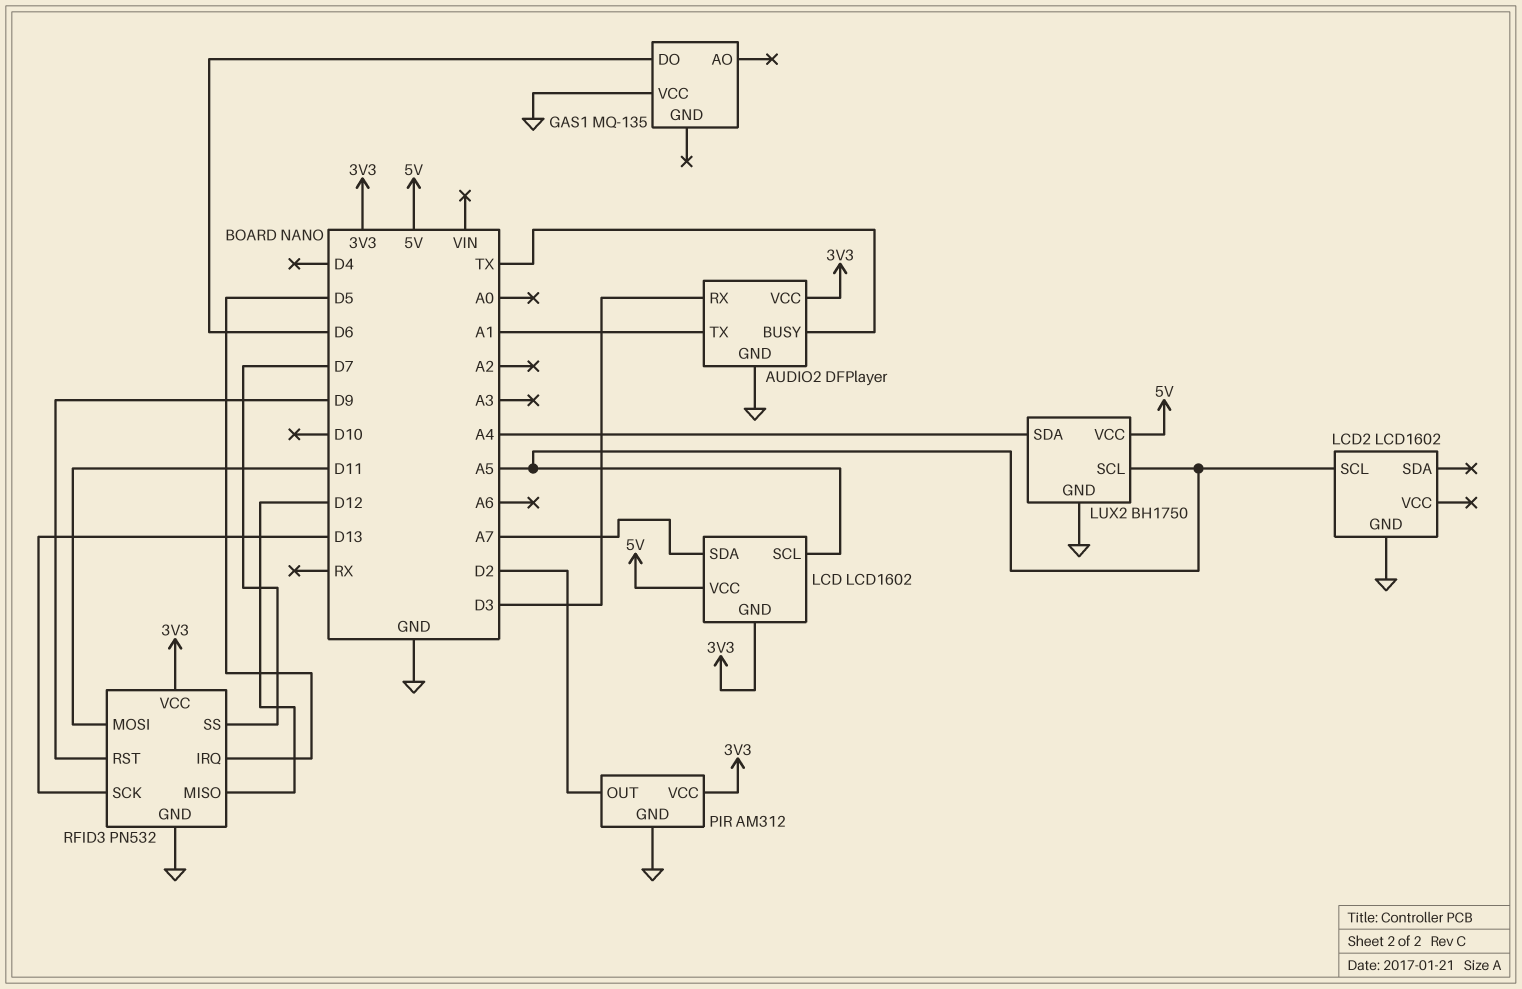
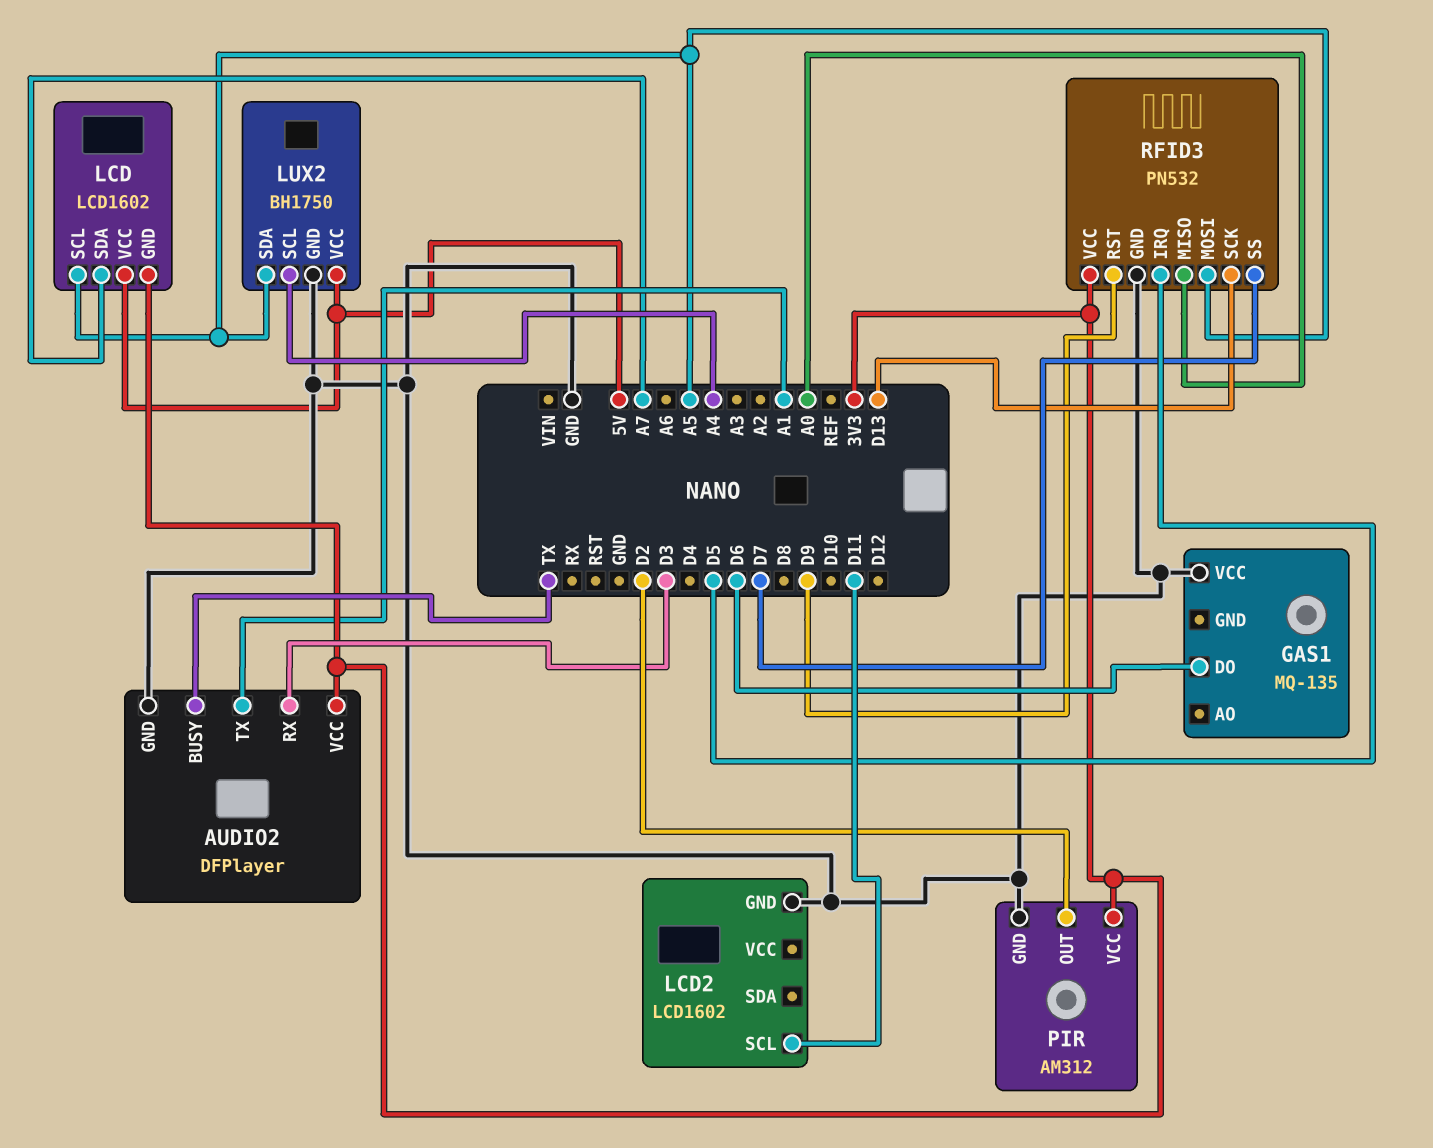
LCD2 pin SCL: A5 -> D11
LUX2 pin SCL: A5 -> A4
LUX2 pin SDA: A4 -> A5
RFID3 pin MISO: D12 -> A0
RFID3 pin MOSI: D11 -> A5

